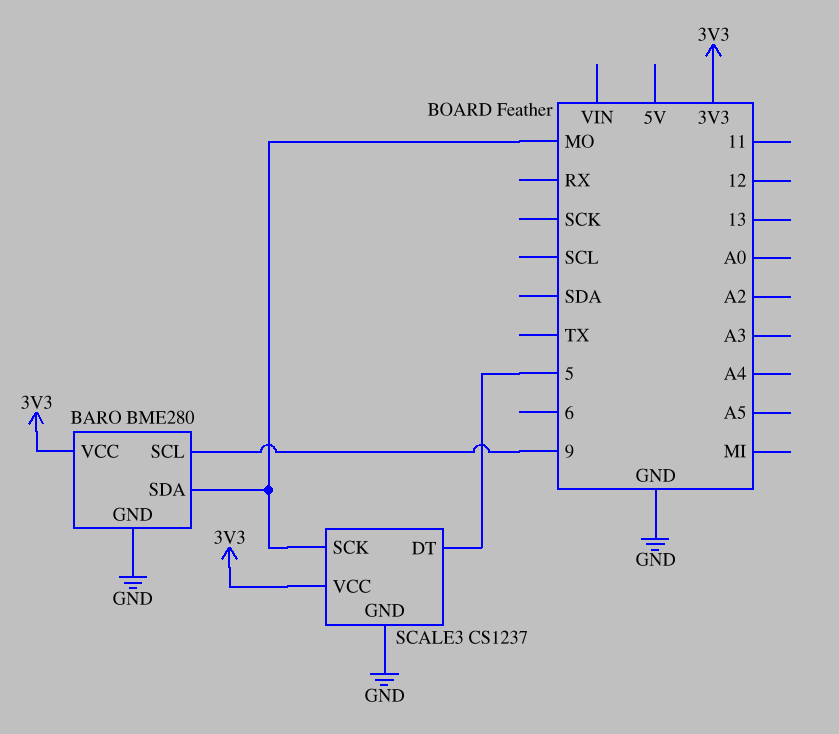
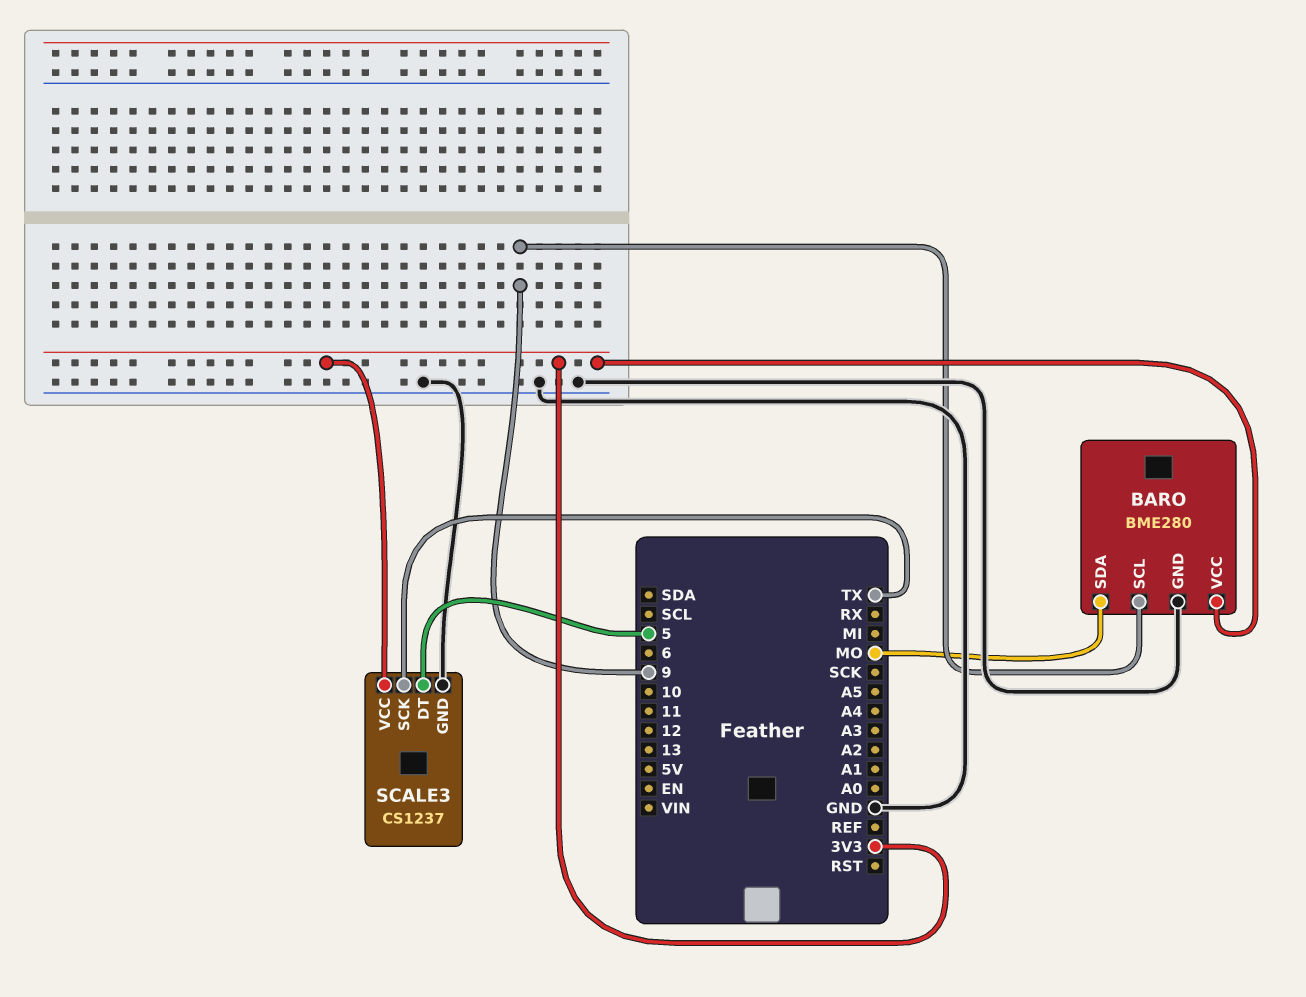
SCALE3 pin SCK: MO -> TX

